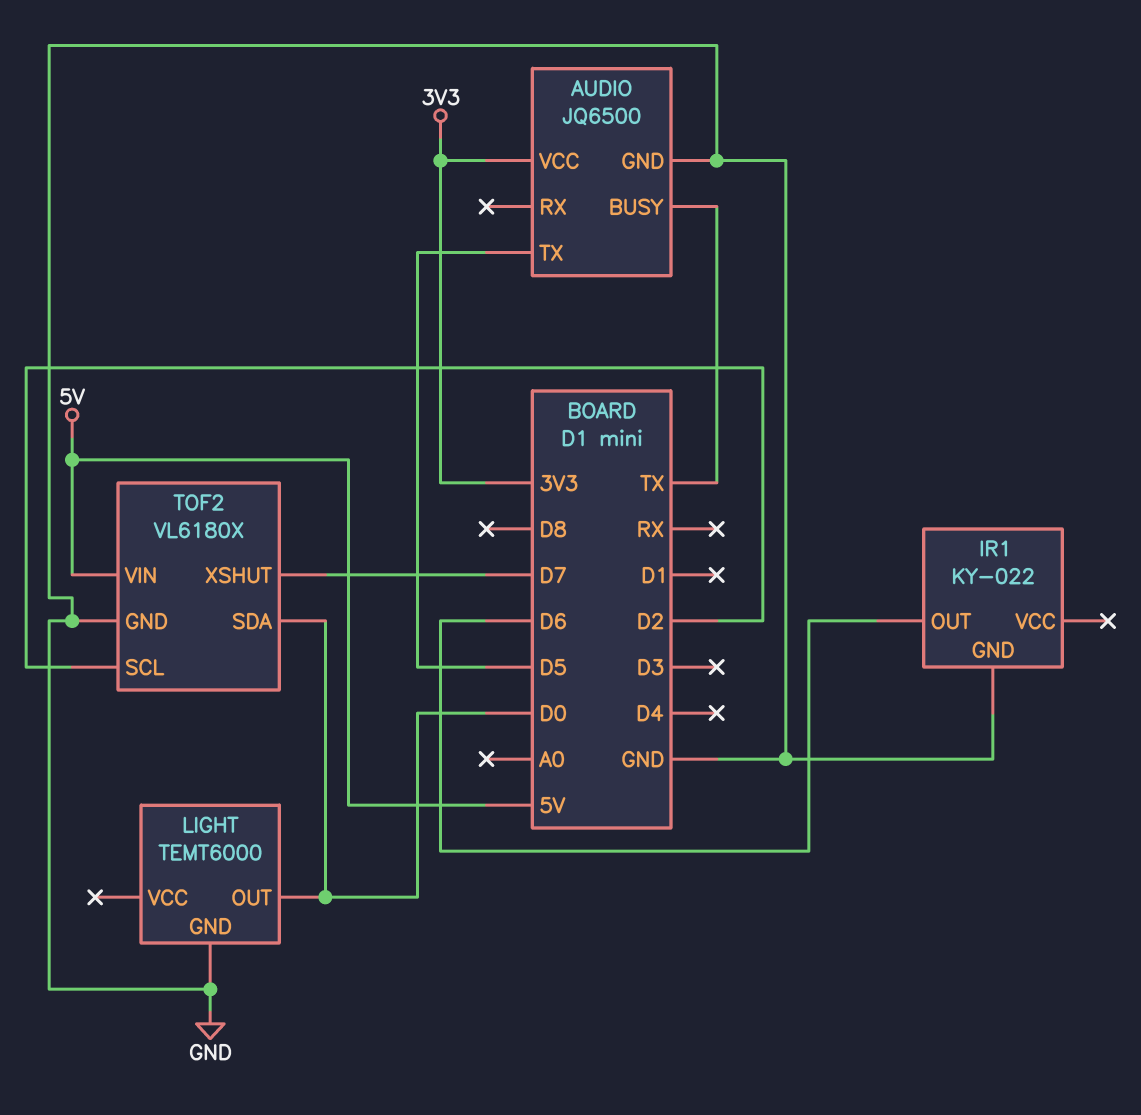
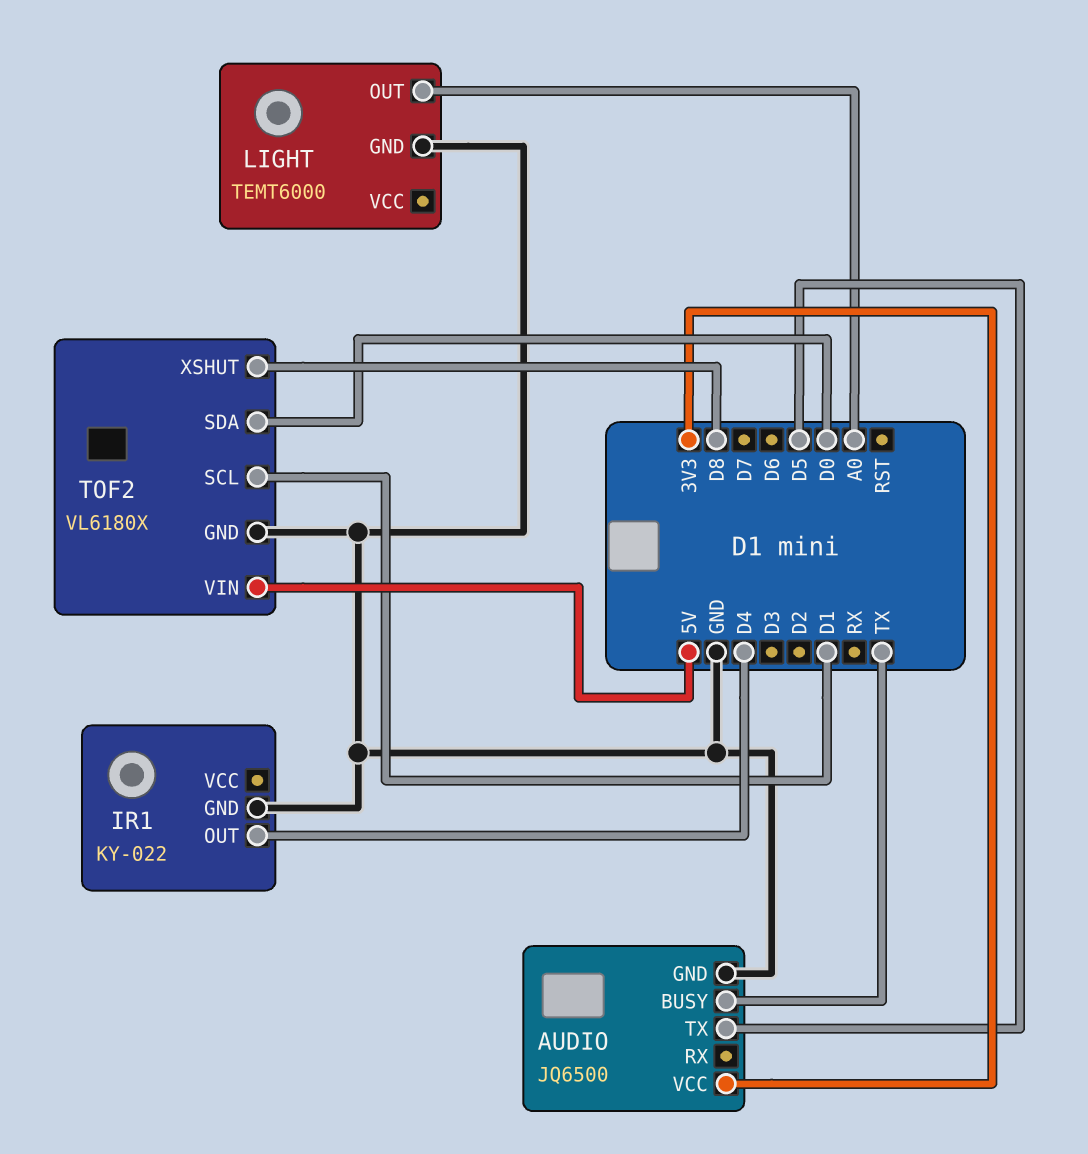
IR1 pin OUT: D6 -> D4
LIGHT pin OUT: D0 -> A0
TOF2 pin SCL: D2 -> D1
TOF2 pin XSHUT: D7 -> D8

